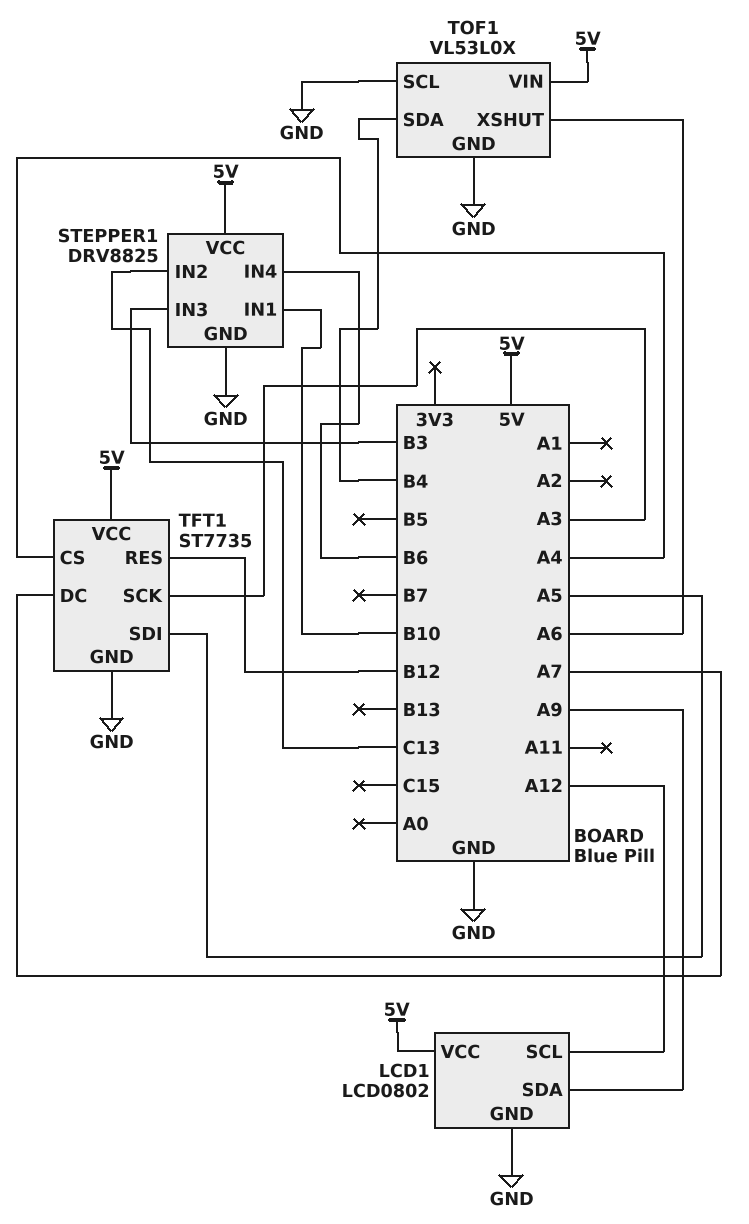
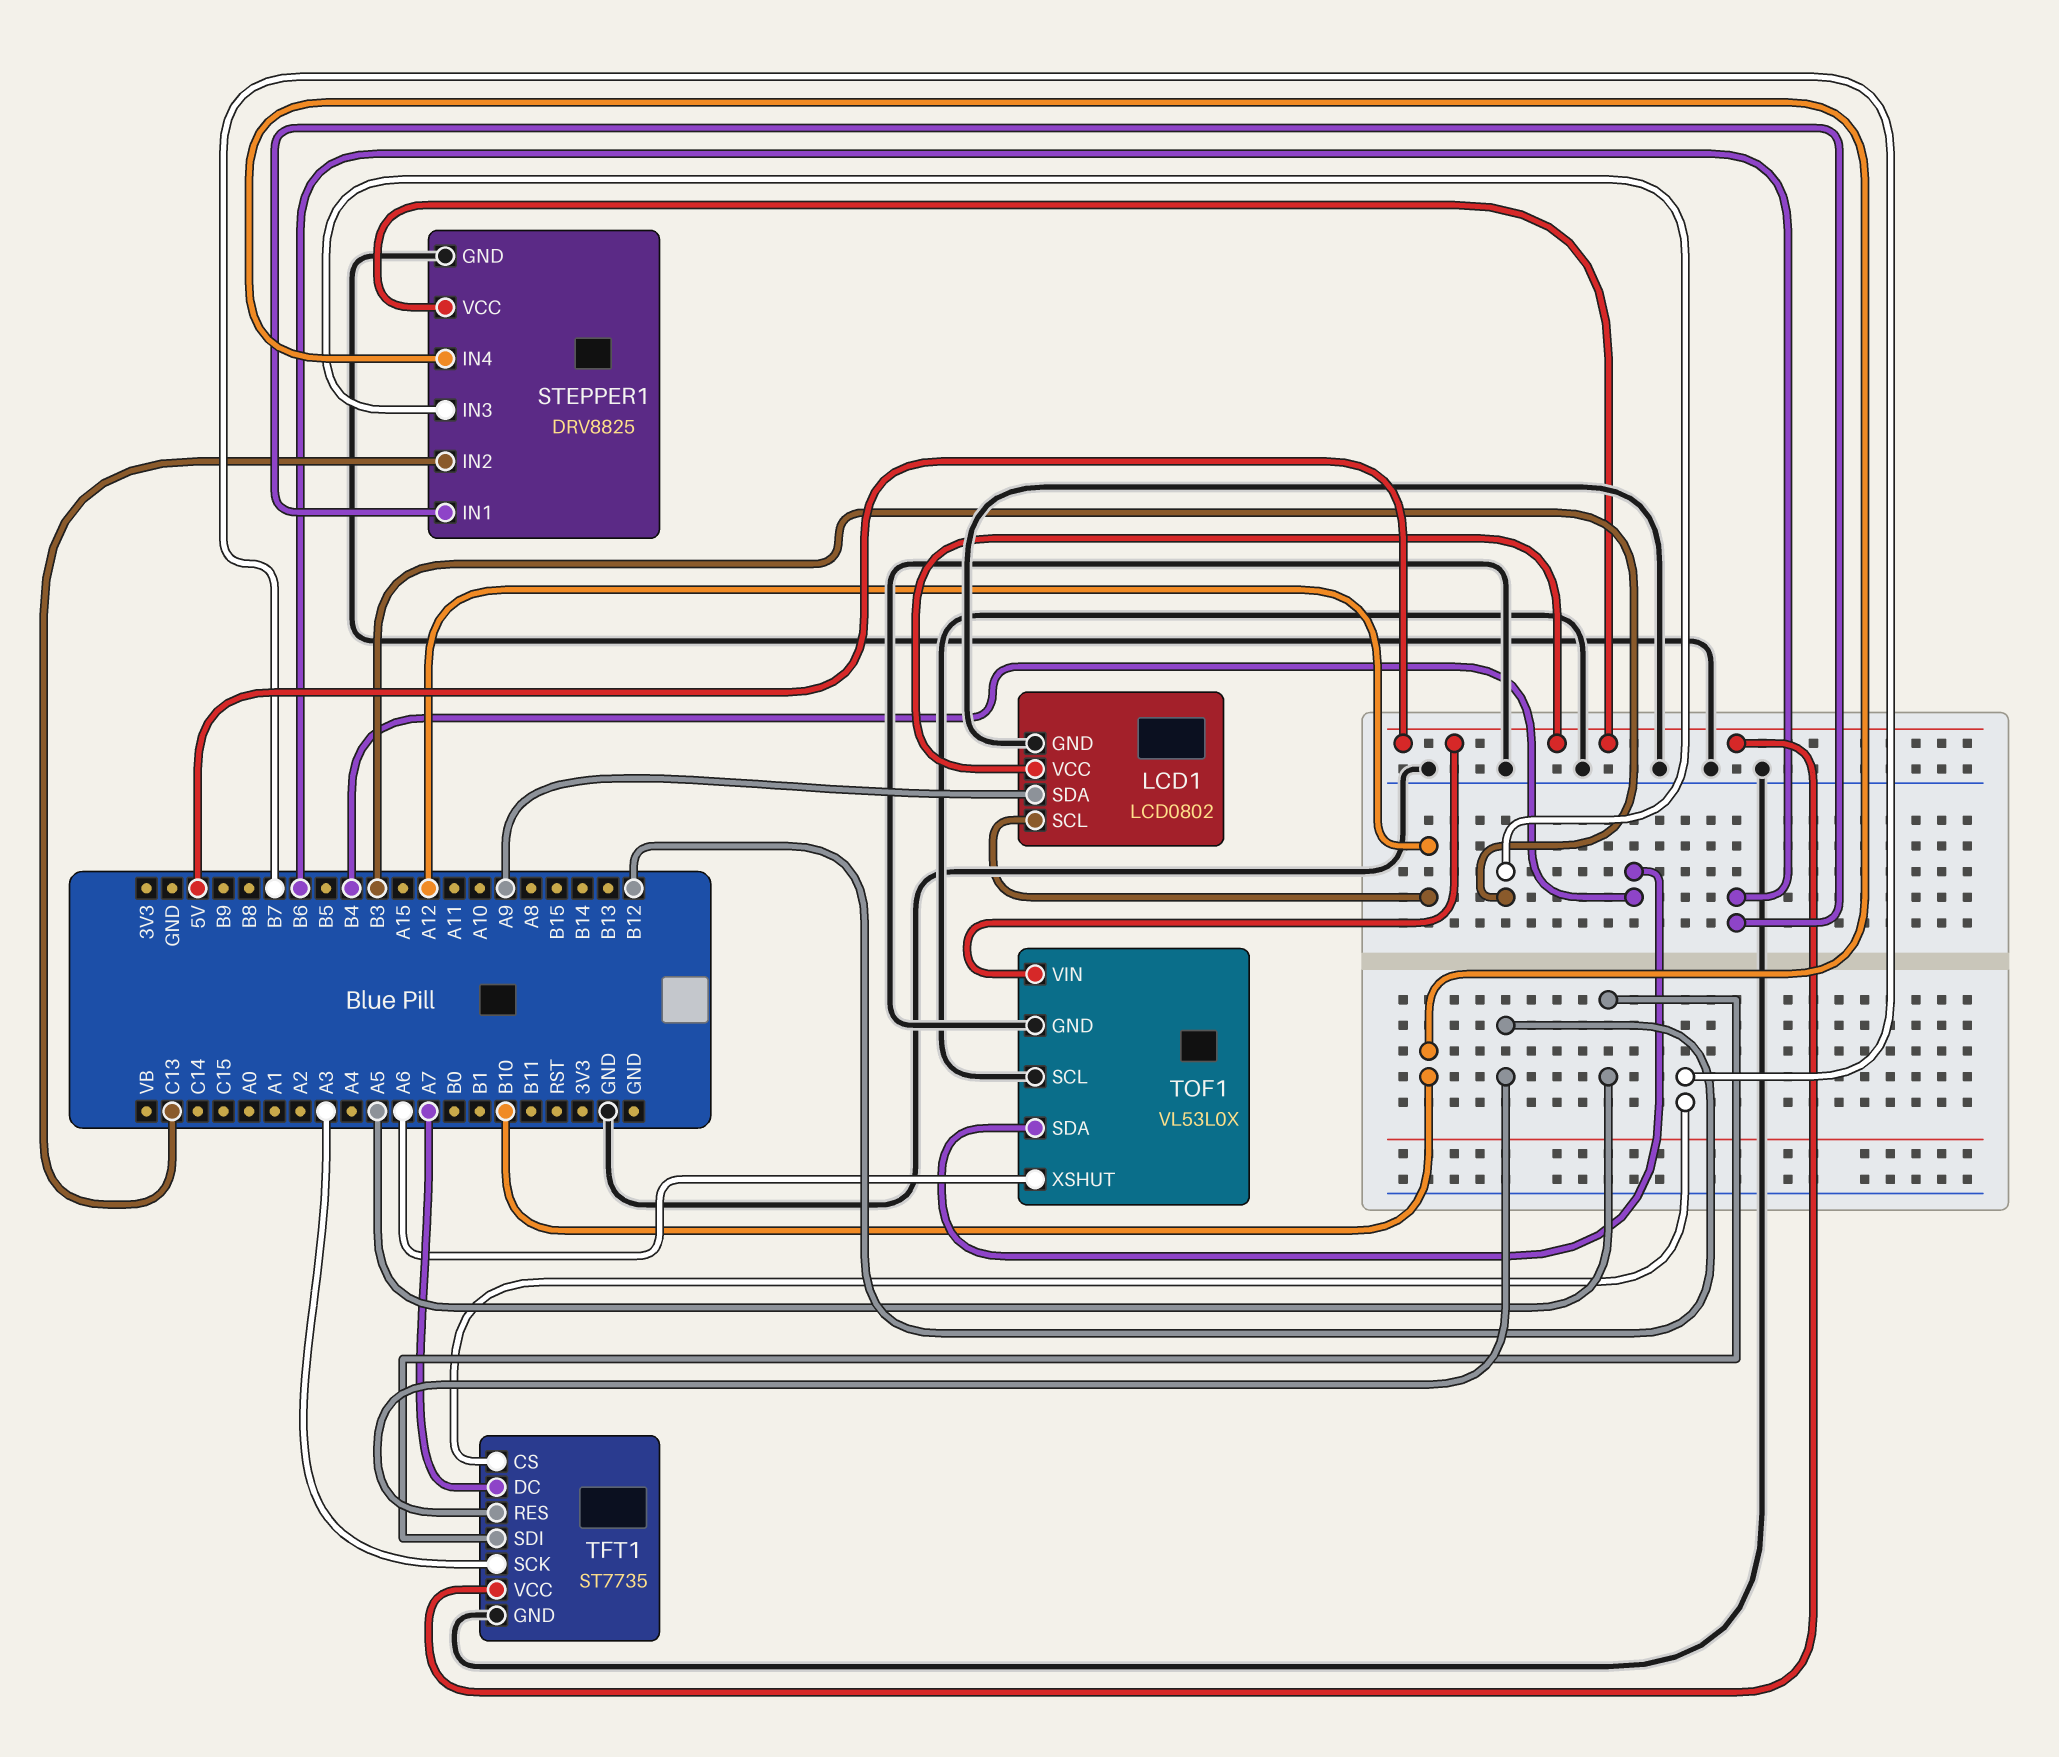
STEPPER1 pin IN1: B10 -> B6
STEPPER1 pin IN4: B6 -> B10
TFT1 pin CS: A4 -> B7

